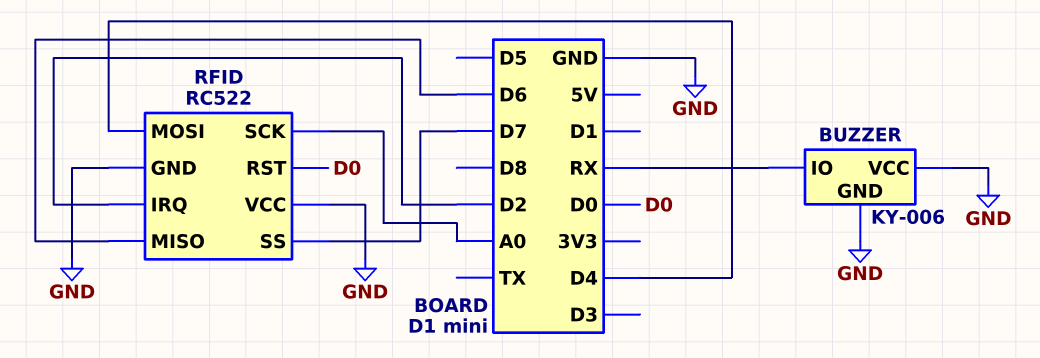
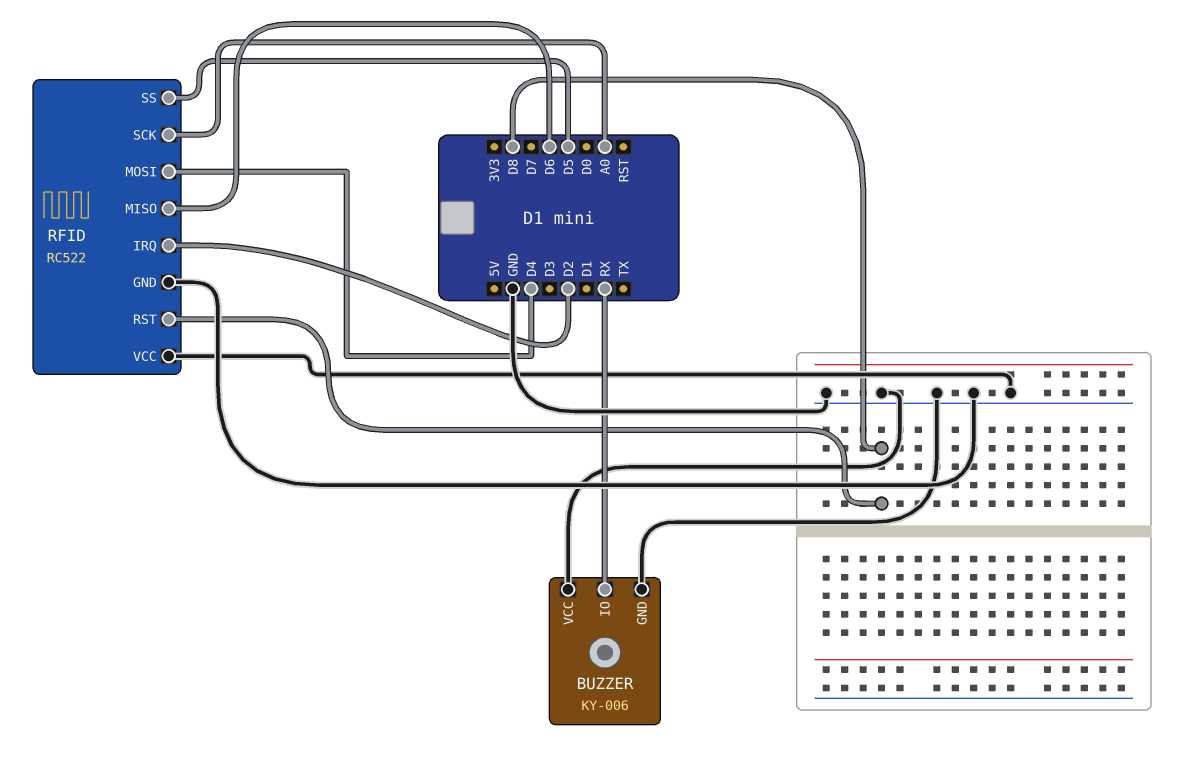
RFID pin RST: D0 -> D8
RFID pin SS: D7 -> D5

